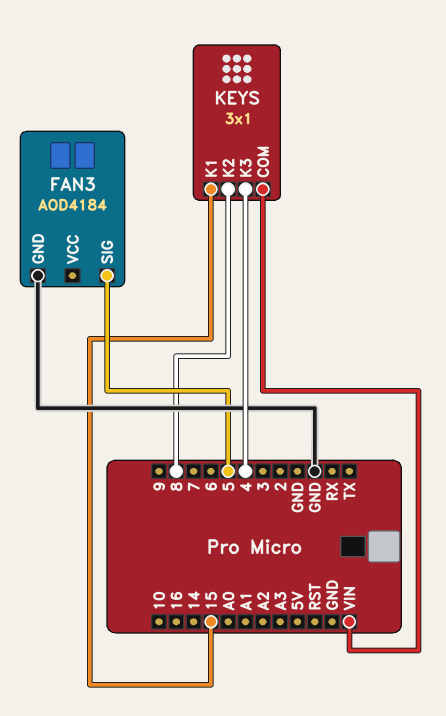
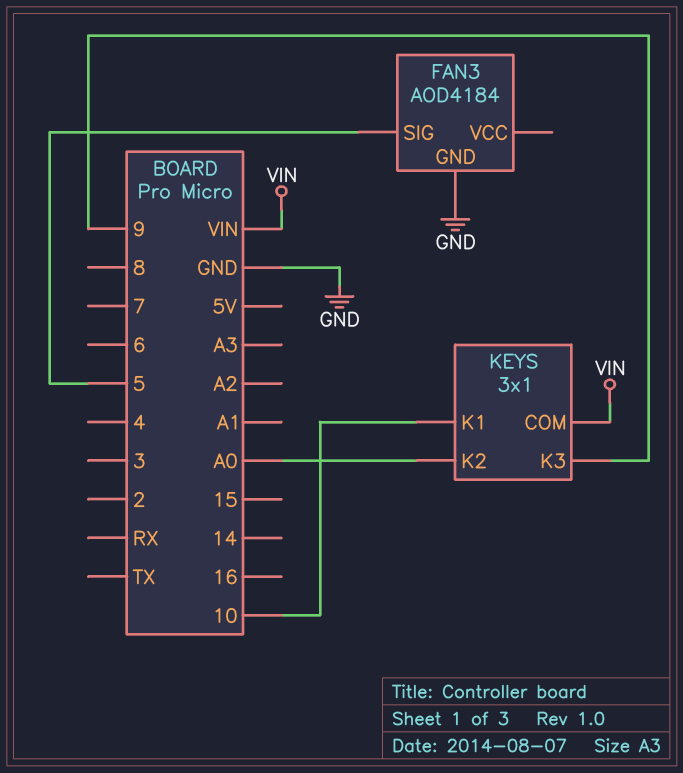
KEYS pin K1: 15 -> 10
KEYS pin K2: 8 -> A0
KEYS pin K3: 4 -> 9

